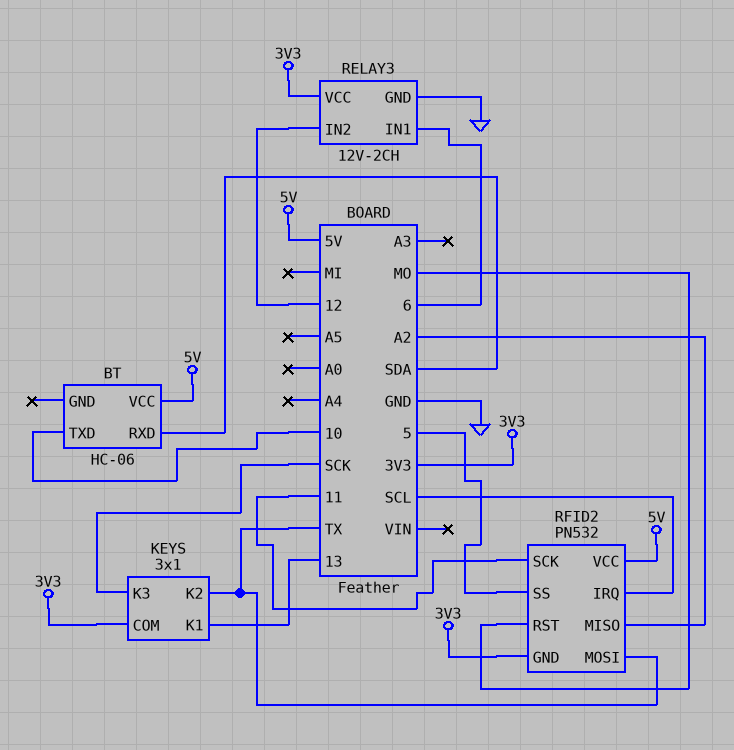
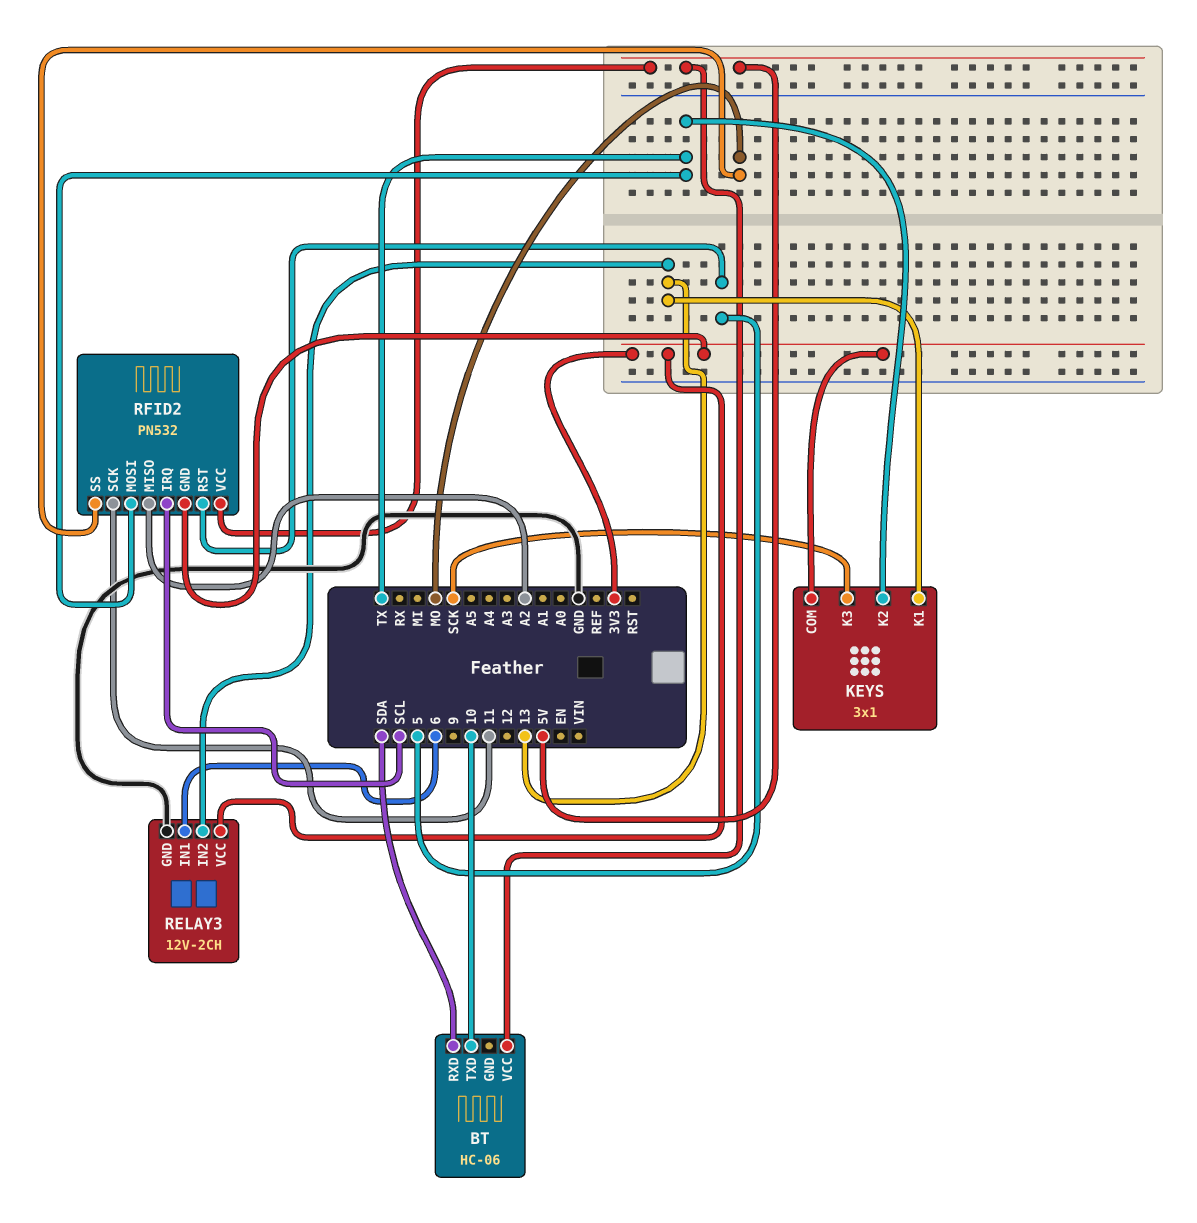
RELAY3 pin IN2: 12 -> 13
RFID2 pin RST: MO -> 5
RFID2 pin SS: 5 -> MO

